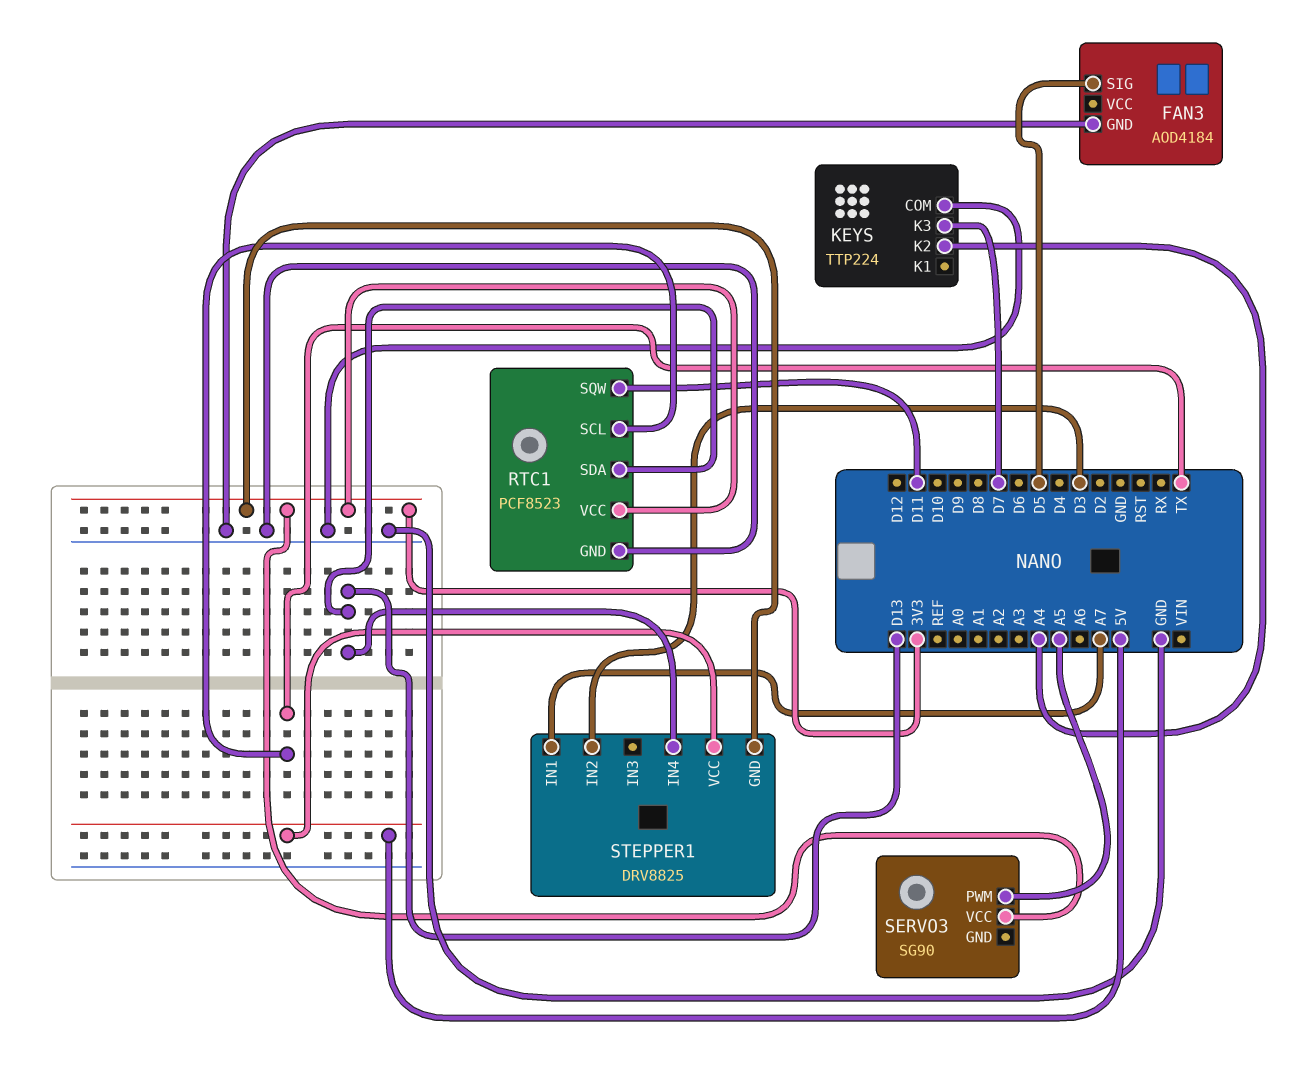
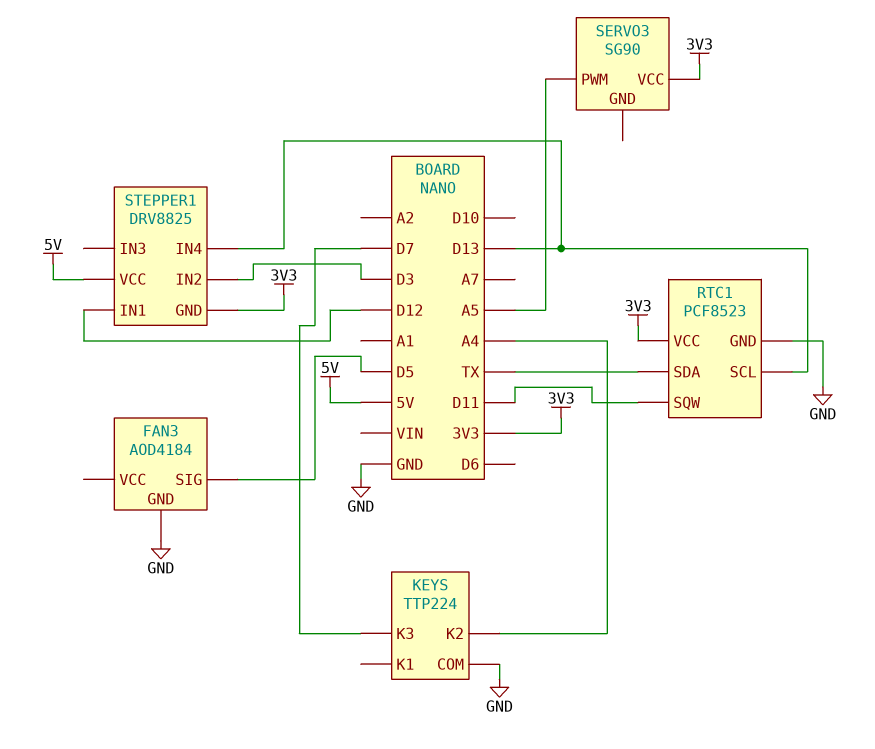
RTC1 pin SCL: TX -> D13
RTC1 pin SDA: D13 -> TX
STEPPER1 pin IN1: A7 -> D12

